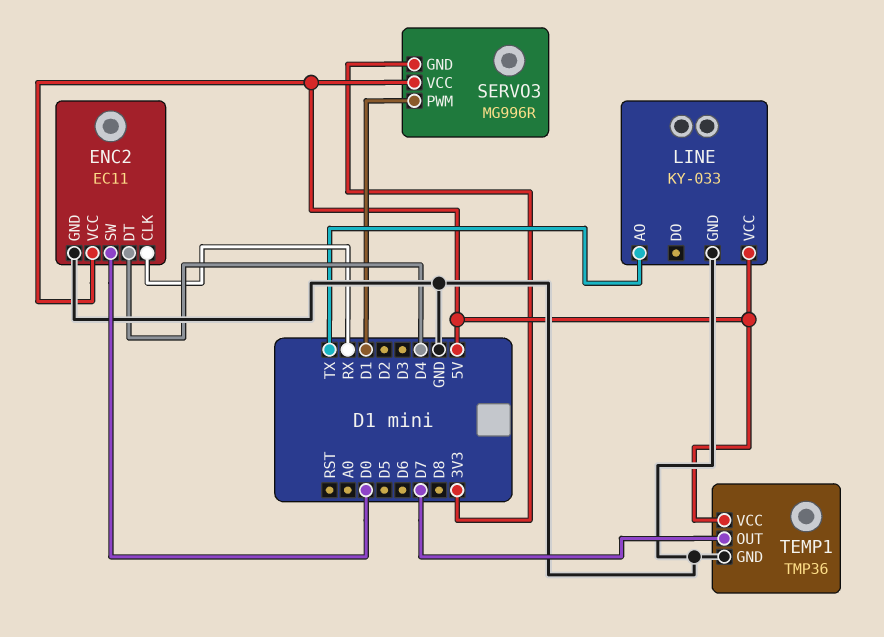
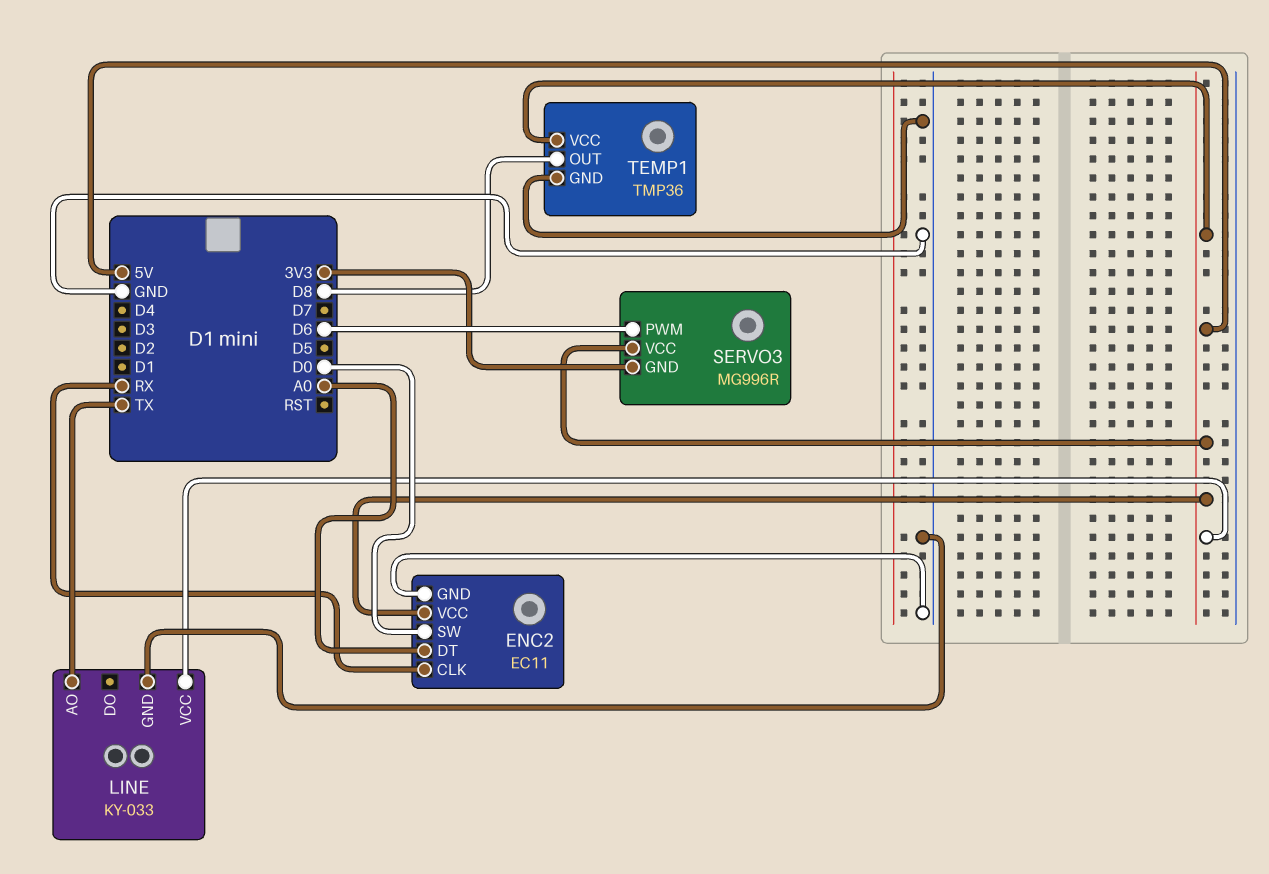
ENC2 pin DT: D4 -> A0
SERVO3 pin PWM: D1 -> D6
TEMP1 pin OUT: D7 -> D8

